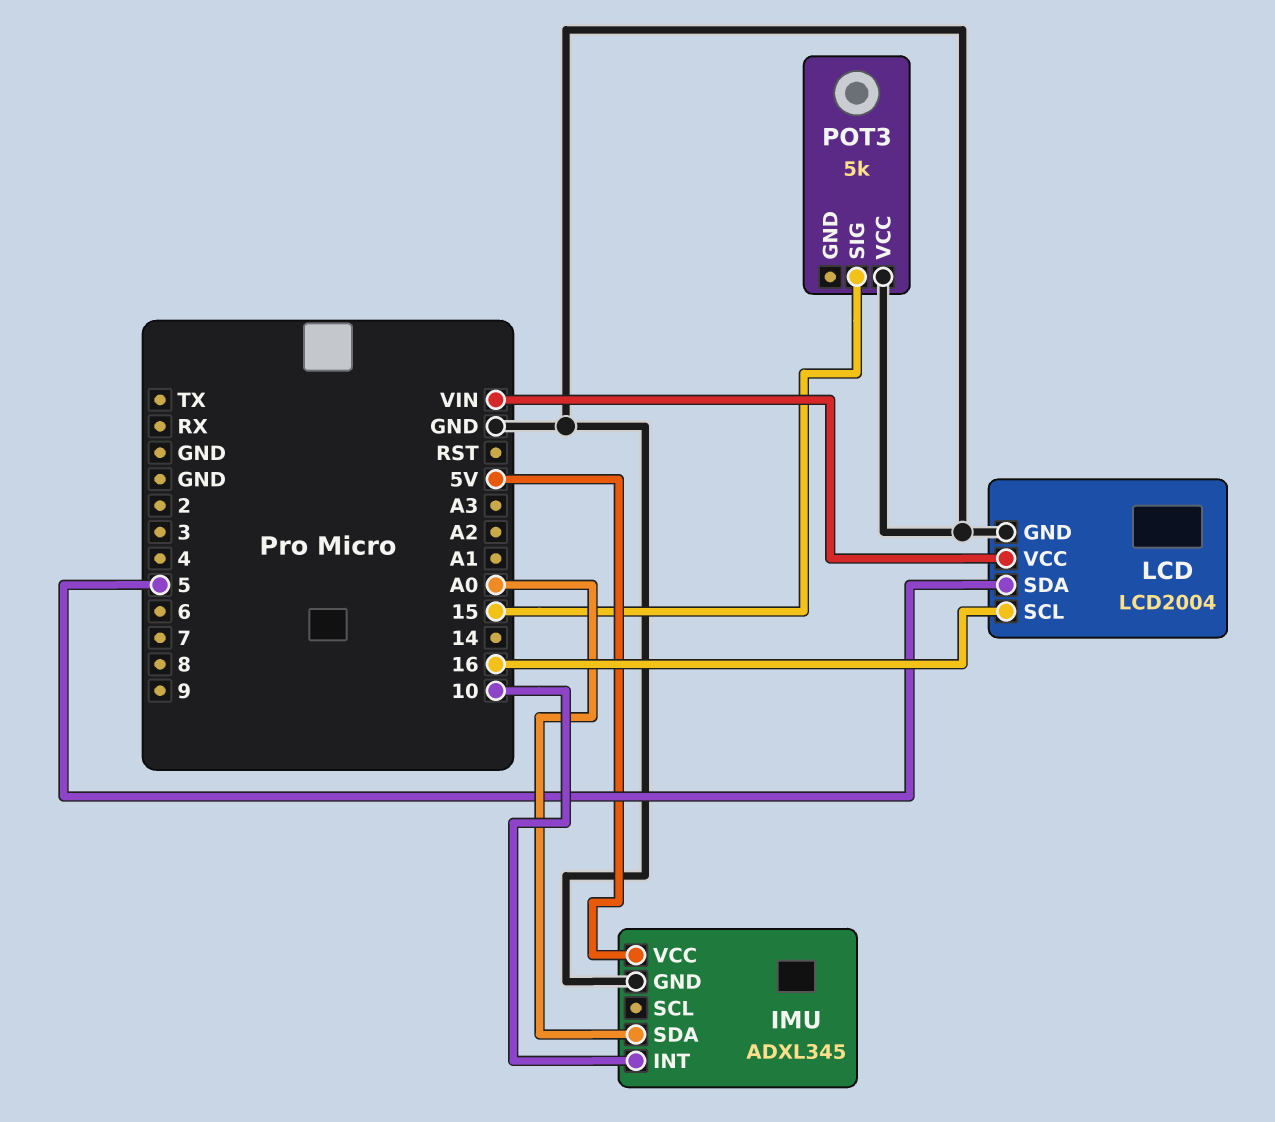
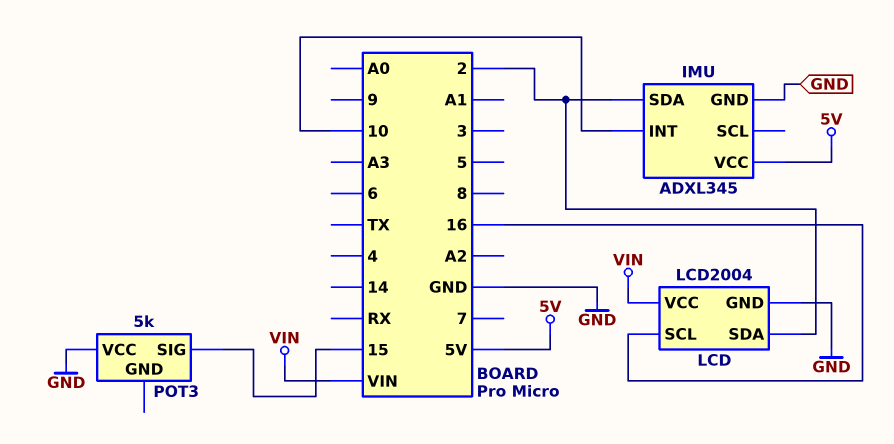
IMU pin SDA: A0 -> 2
LCD pin SDA: 5 -> 2

